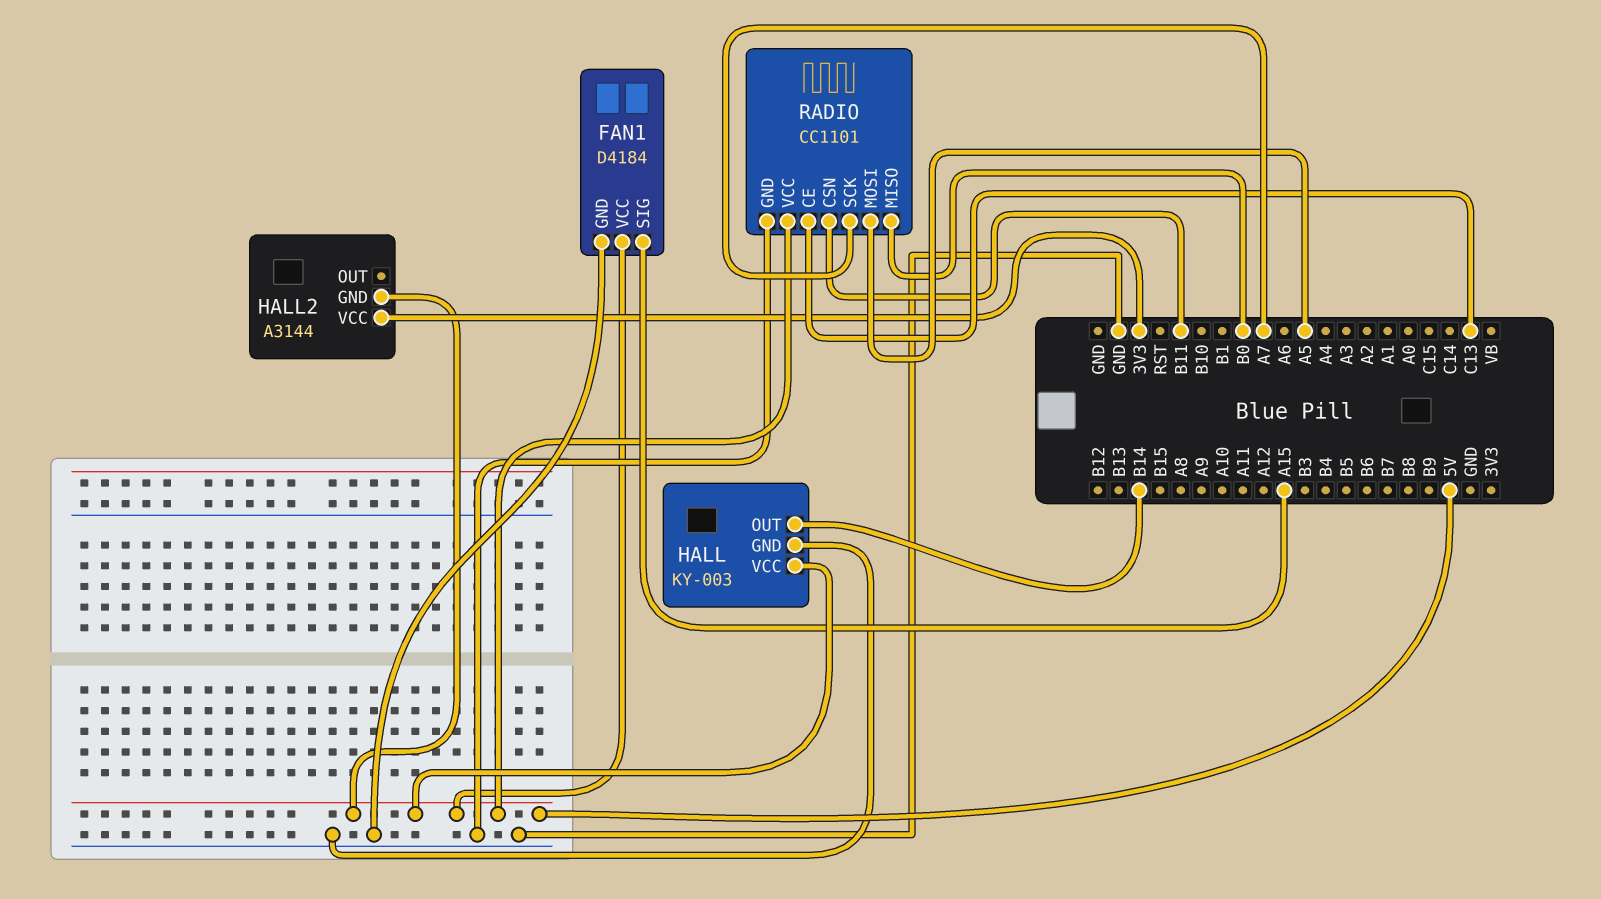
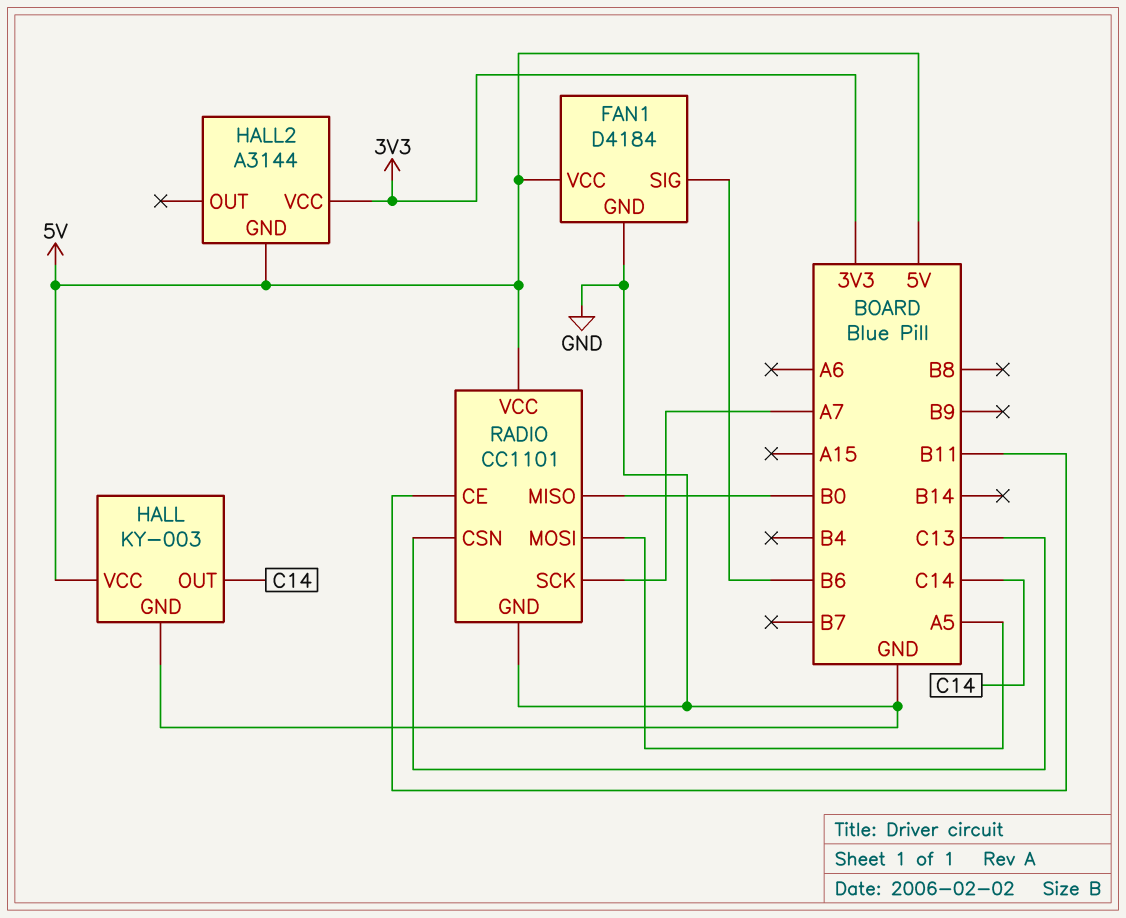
FAN1 pin SIG: A15 -> B6
HALL pin OUT: B14 -> C14
RADIO pin CE: C13 -> B11
RADIO pin CSN: B11 -> C13

